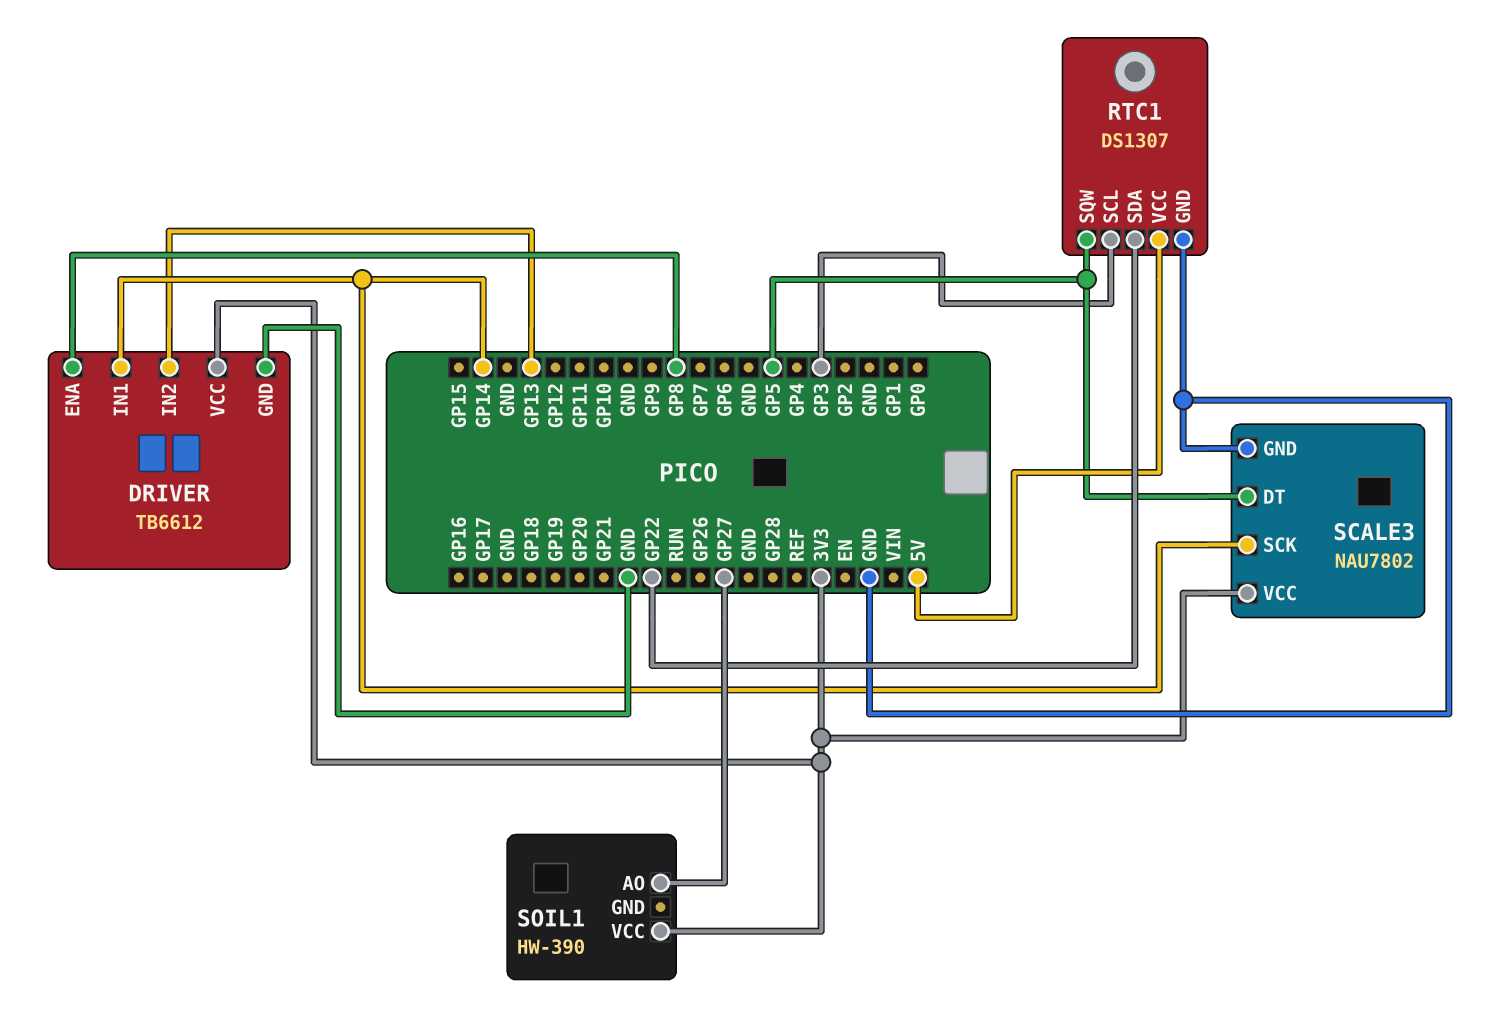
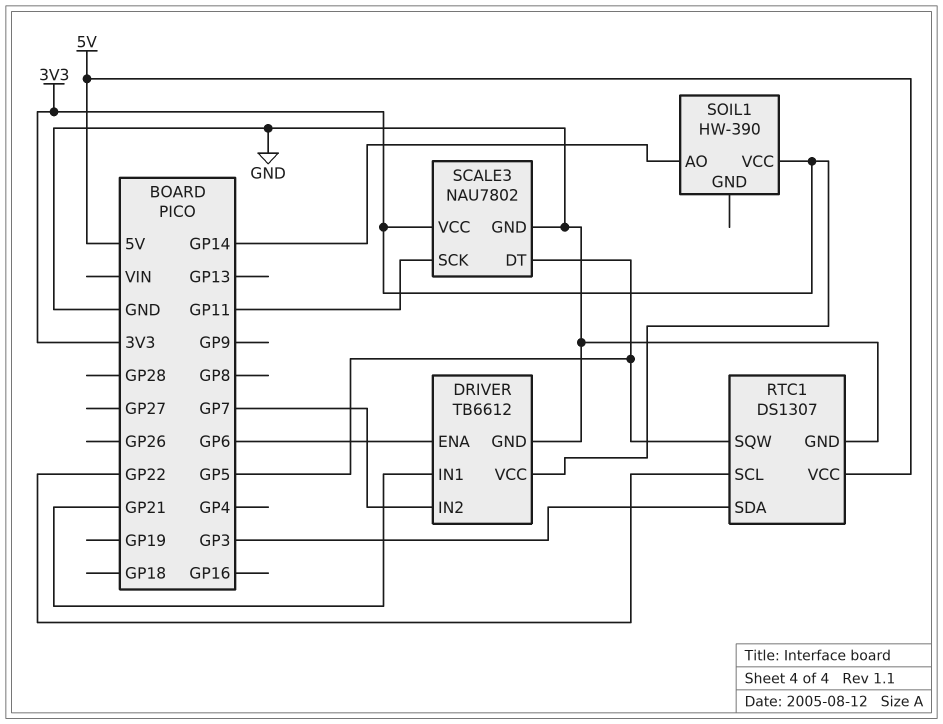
DRIVER pin ENA: GP8 -> GP6
DRIVER pin IN1: GP14 -> GP21
DRIVER pin IN2: GP13 -> GP7
RTC1 pin SCL: GP3 -> GP22
RTC1 pin SDA: GP22 -> GP3
SCALE3 pin SCK: GP14 -> GP11
SOIL1 pin AO: GP27 -> GP14

